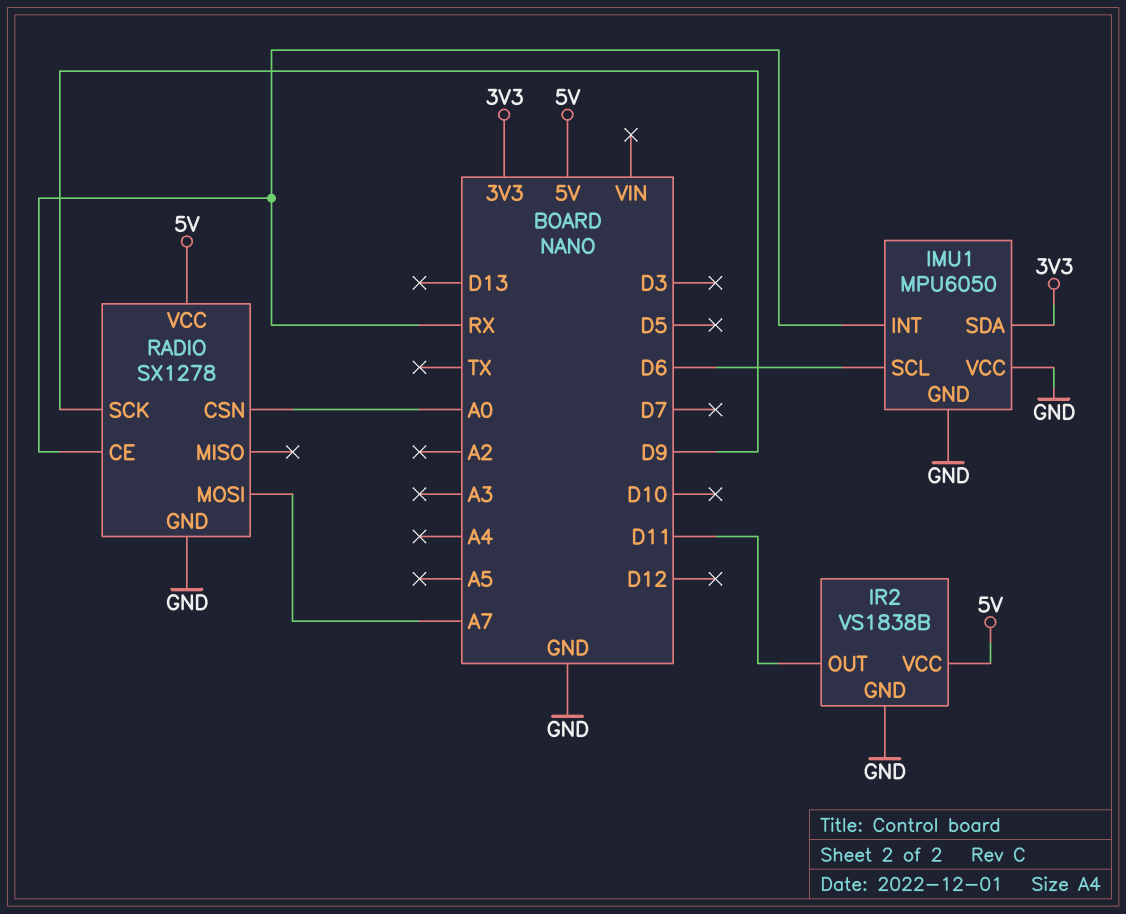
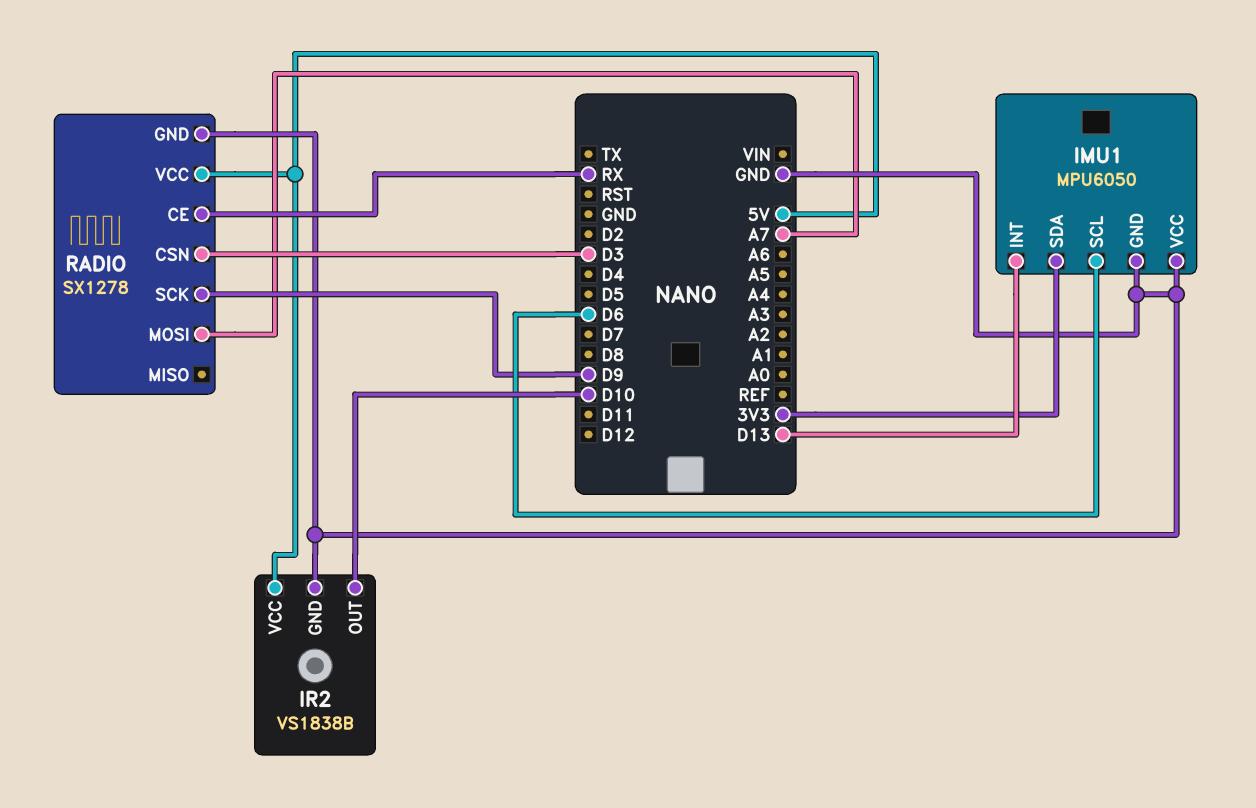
IMU1 pin INT: RX -> D13
IR2 pin OUT: D11 -> D10
RADIO pin CSN: A0 -> D3

